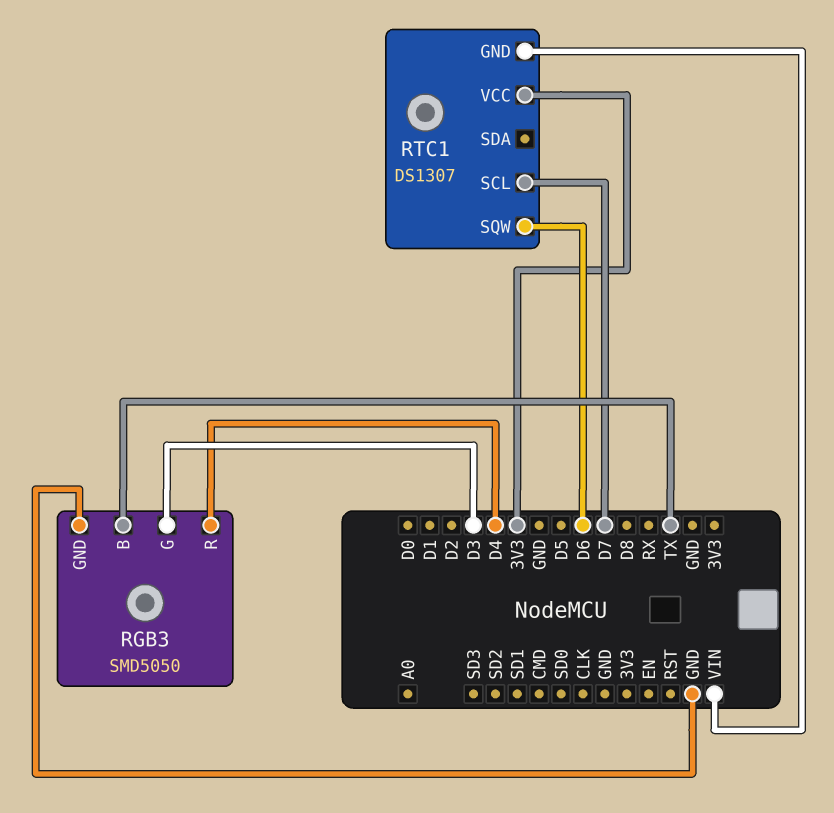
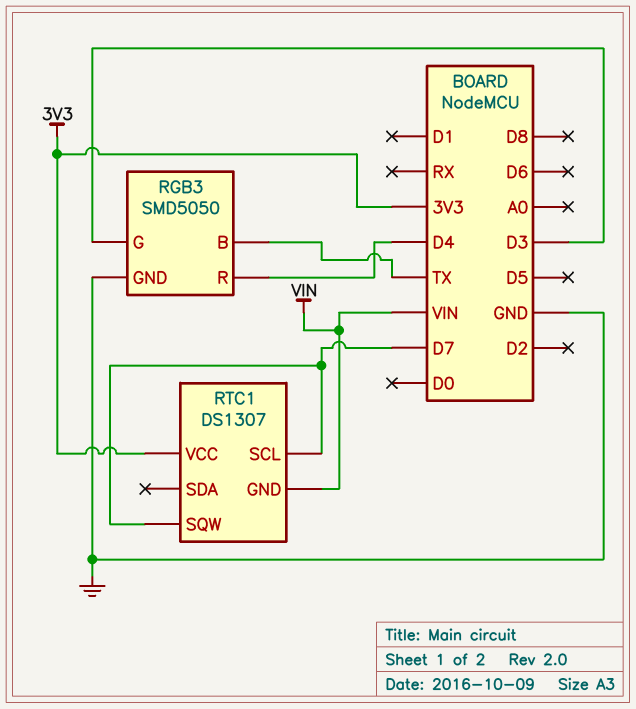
RTC1 pin SQW: D6 -> D7

